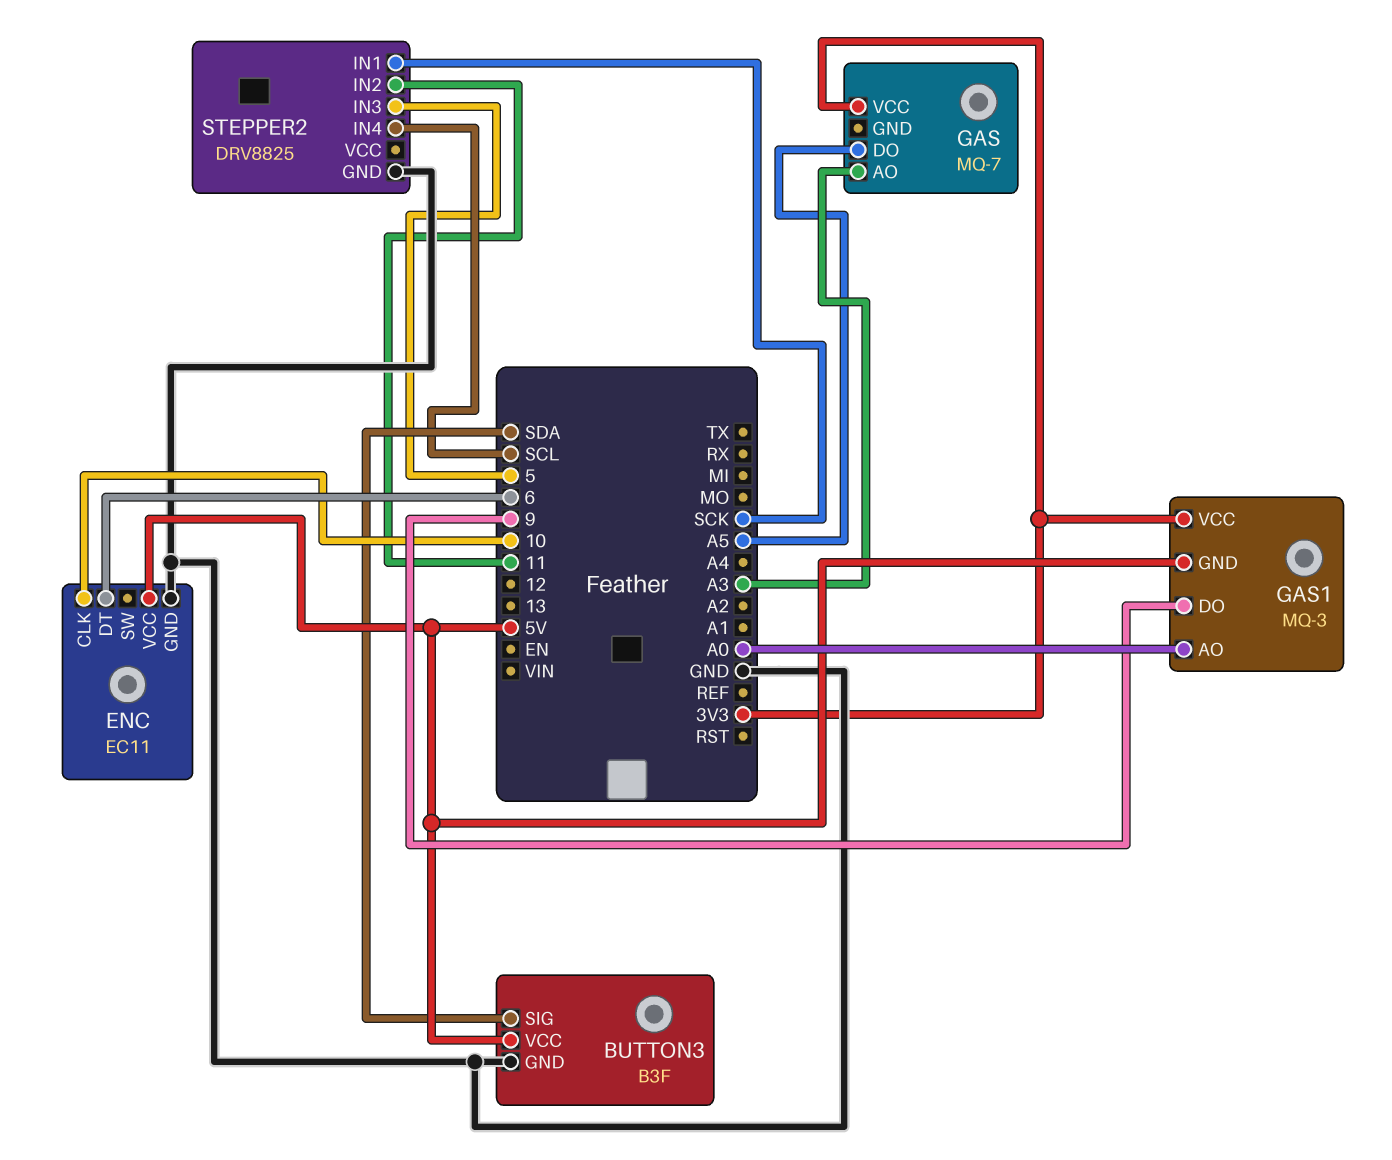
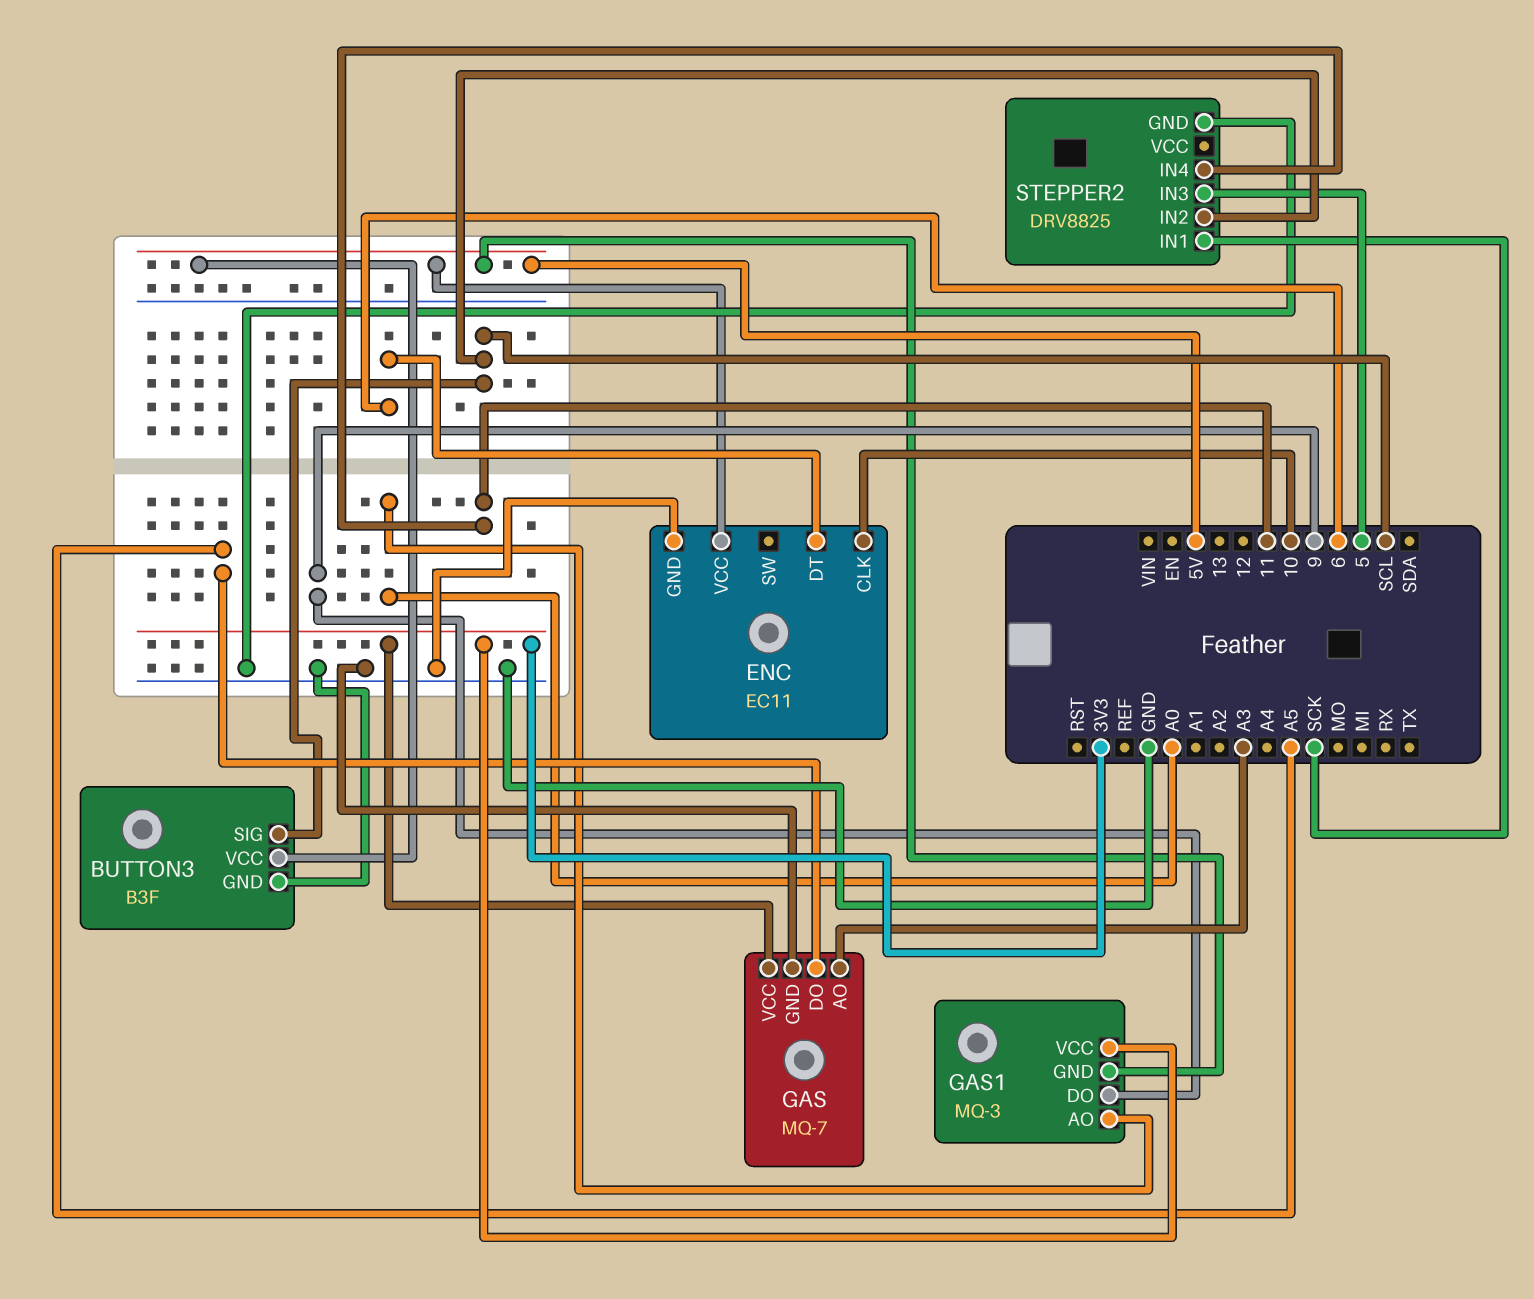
BUTTON3 pin SIG: SDA -> SCL
GAS pin GND: none -> GND
STEPPER2 pin IN2: 11 -> SCL
STEPPER2 pin IN4: SCL -> 11

